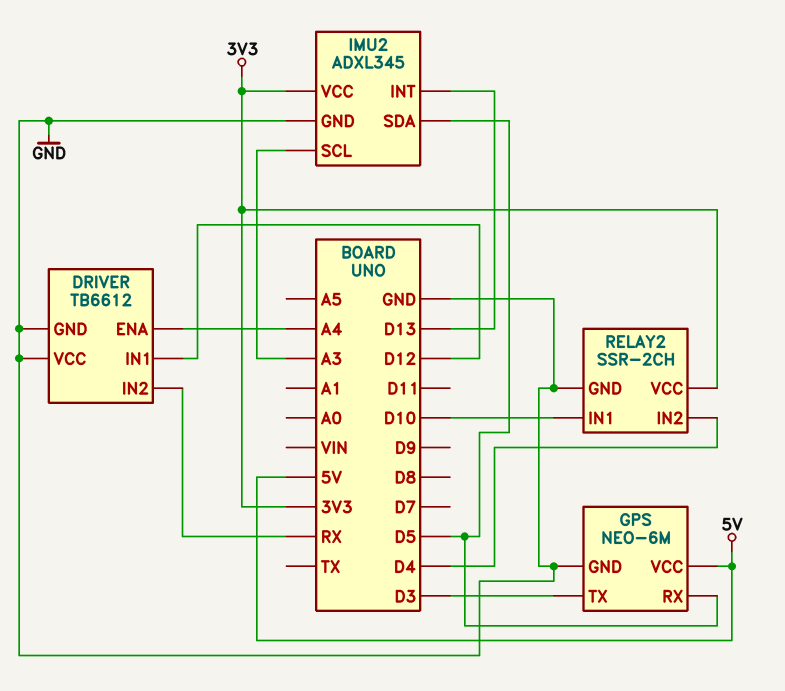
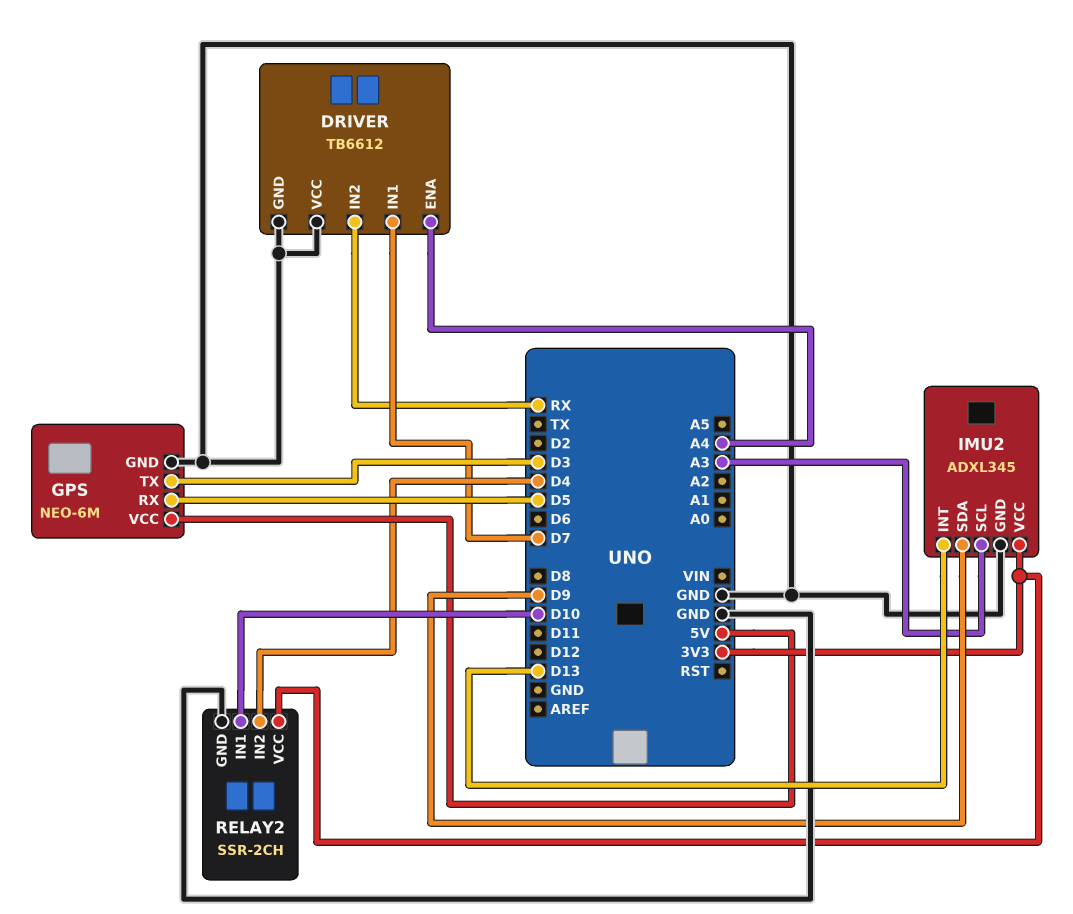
DRIVER pin IN1: D12 -> D7
IMU2 pin SDA: D5 -> D9

